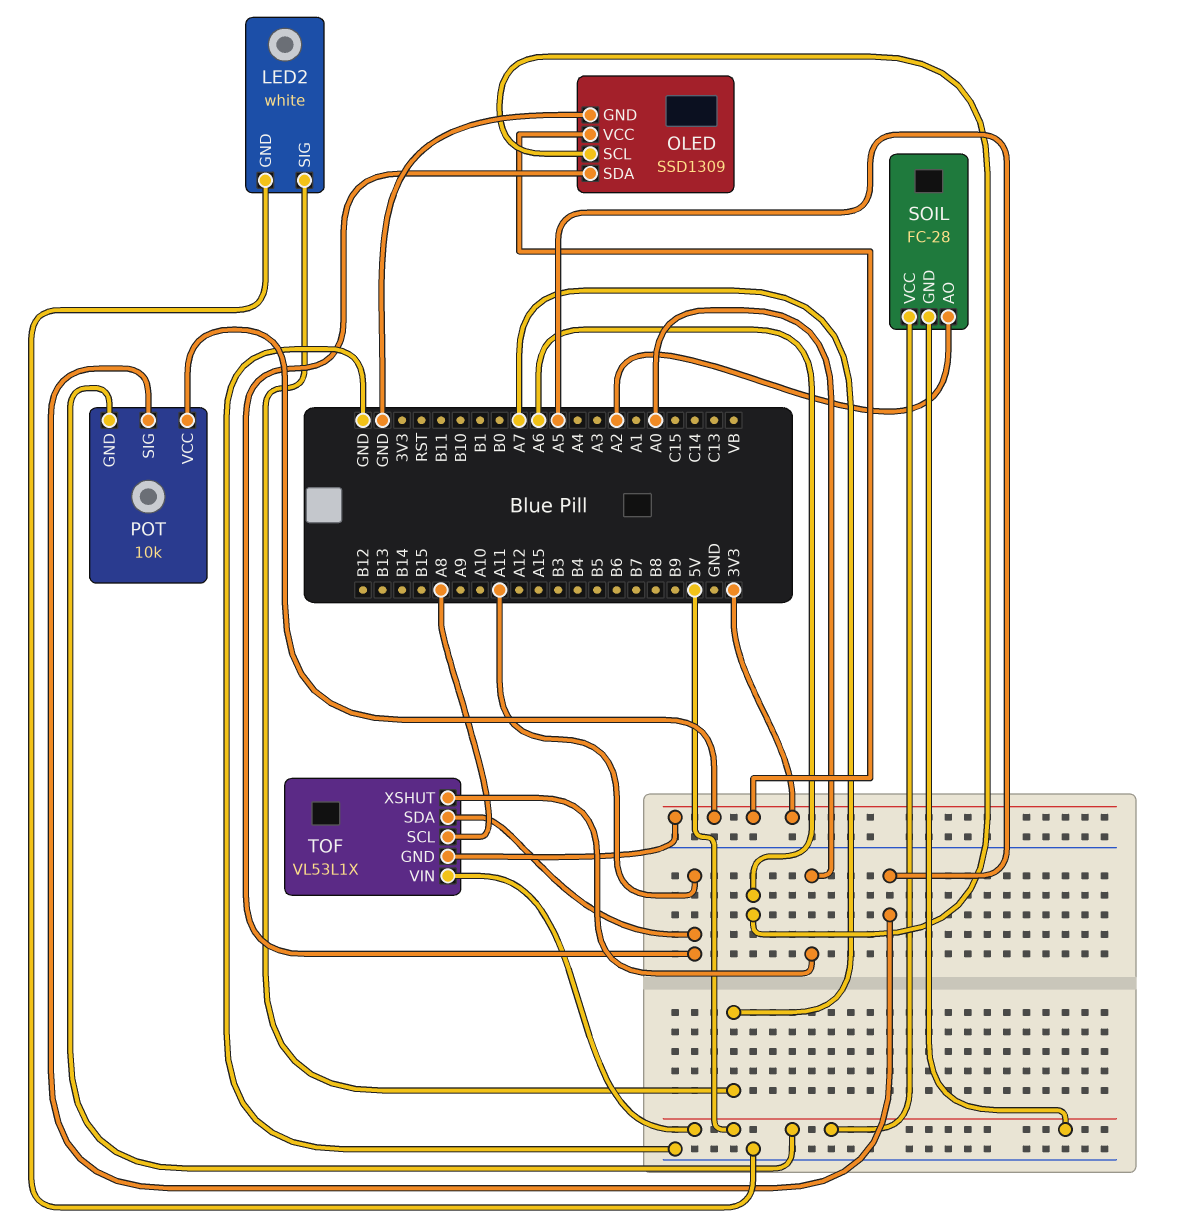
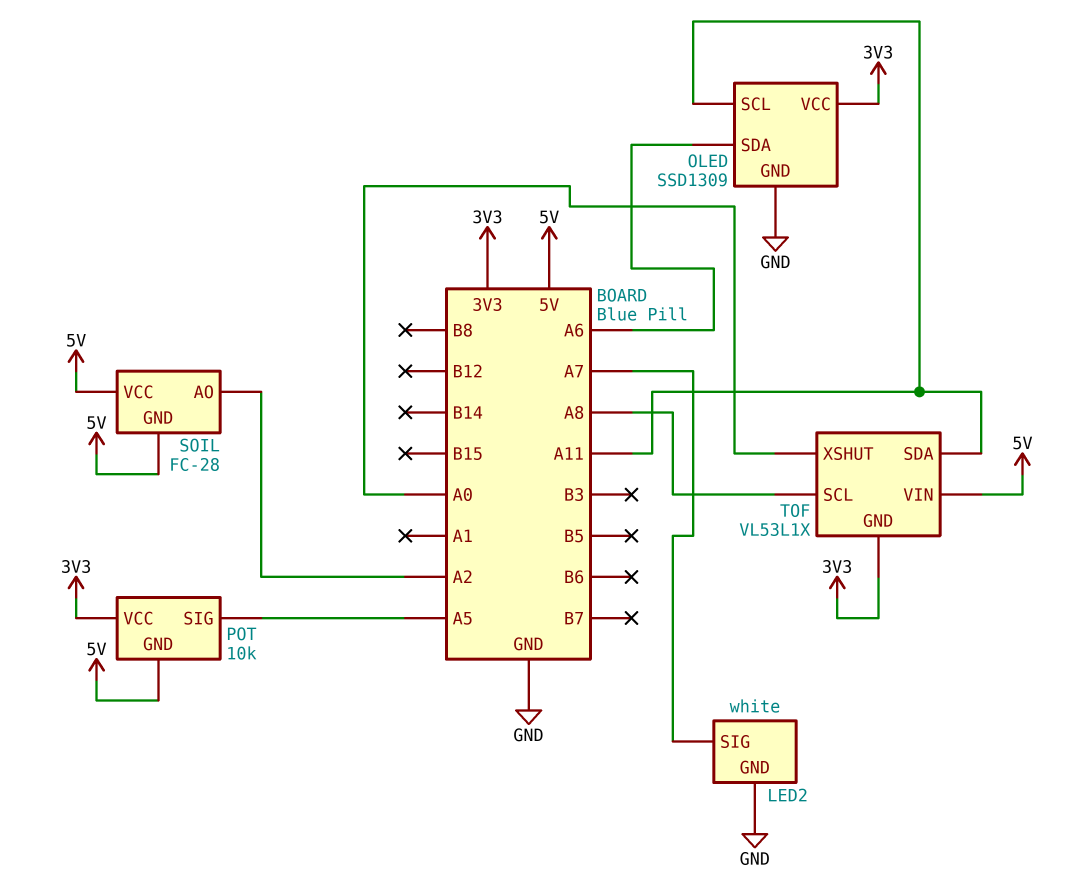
OLED pin SCL: A6 -> A11
OLED pin SDA: A11 -> A6

